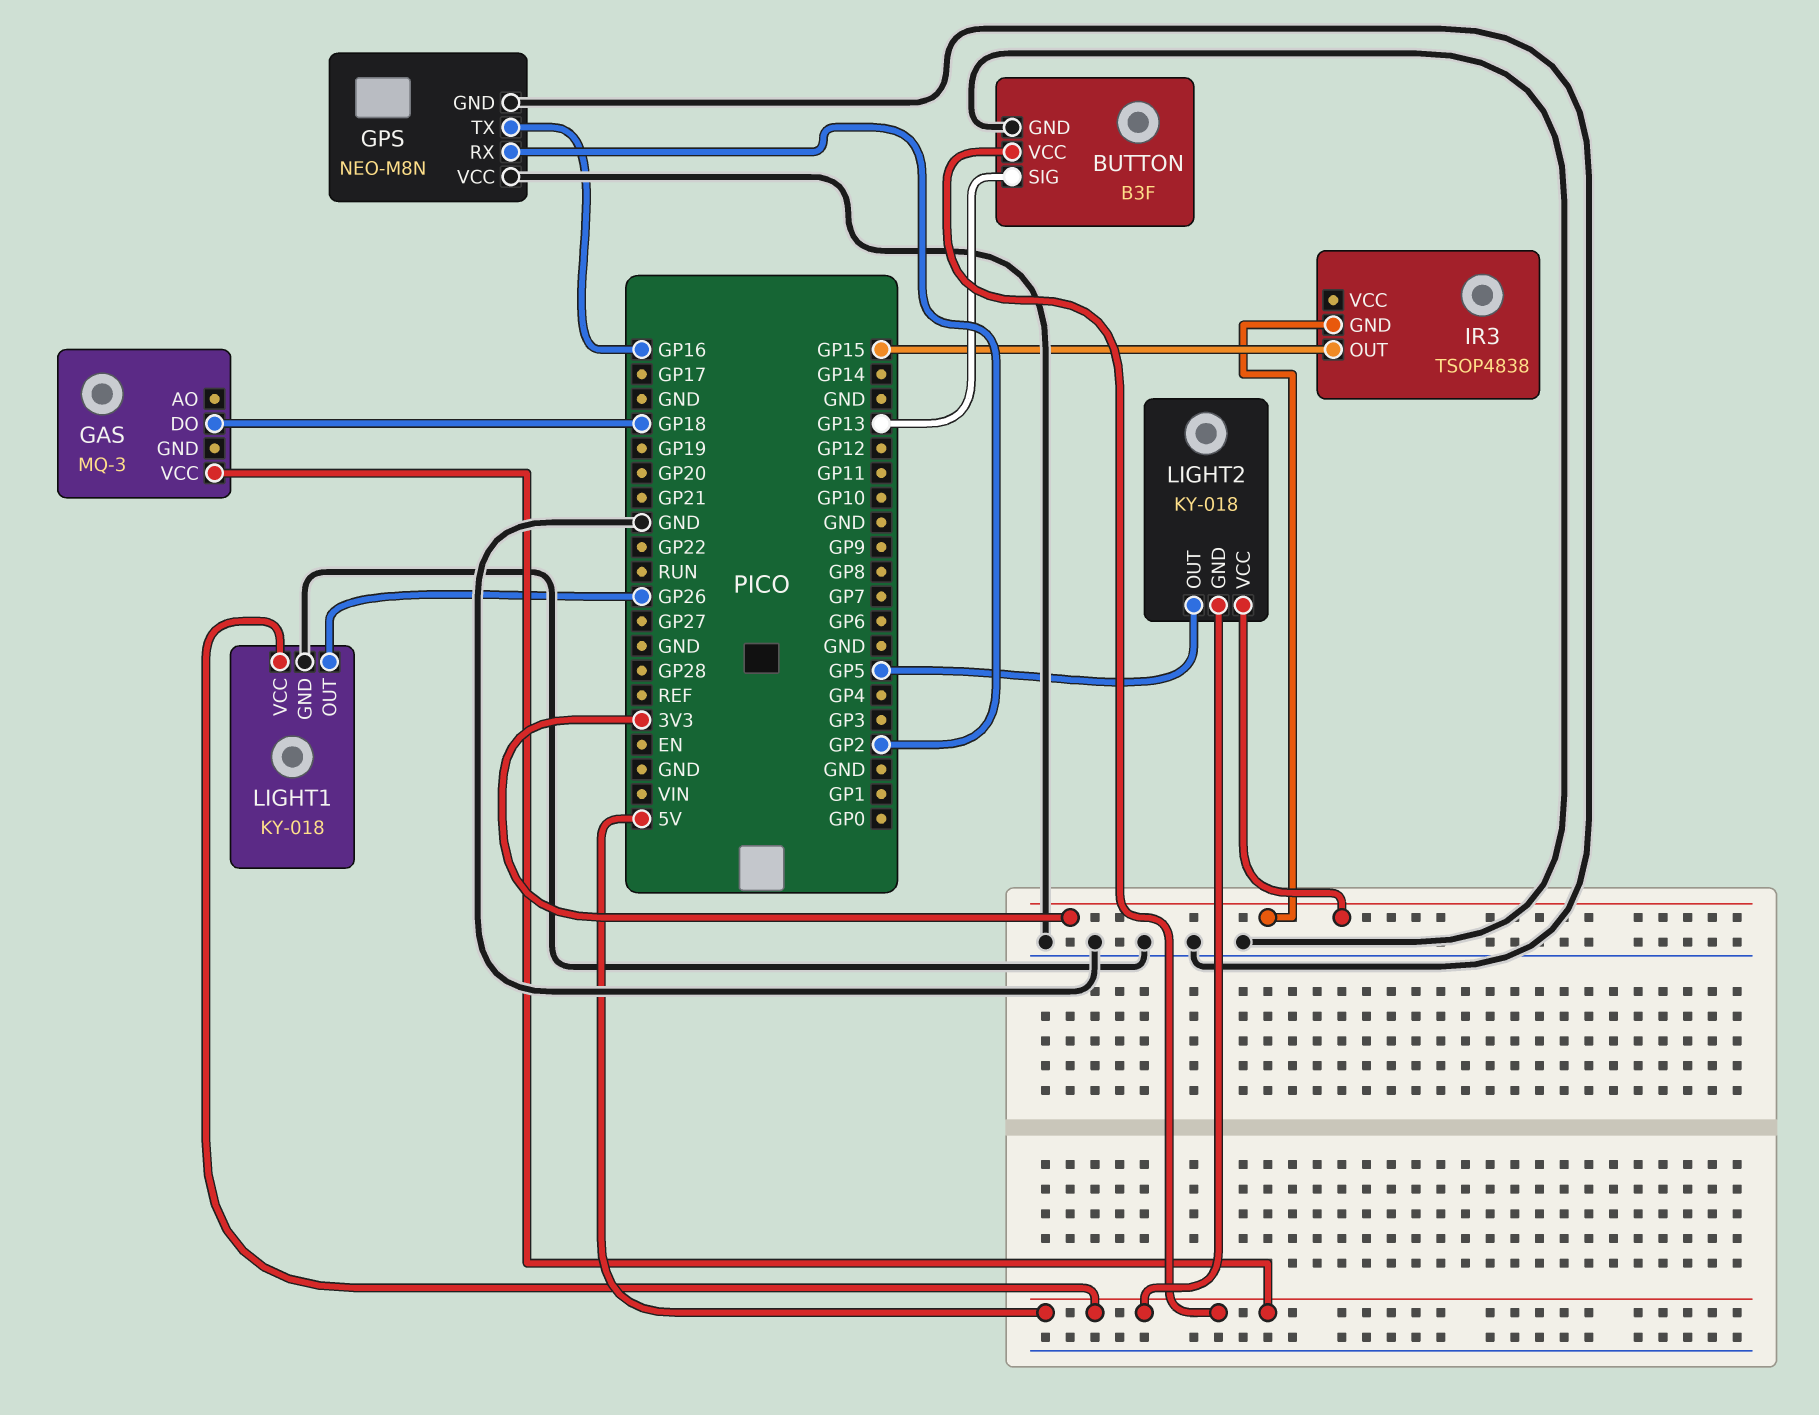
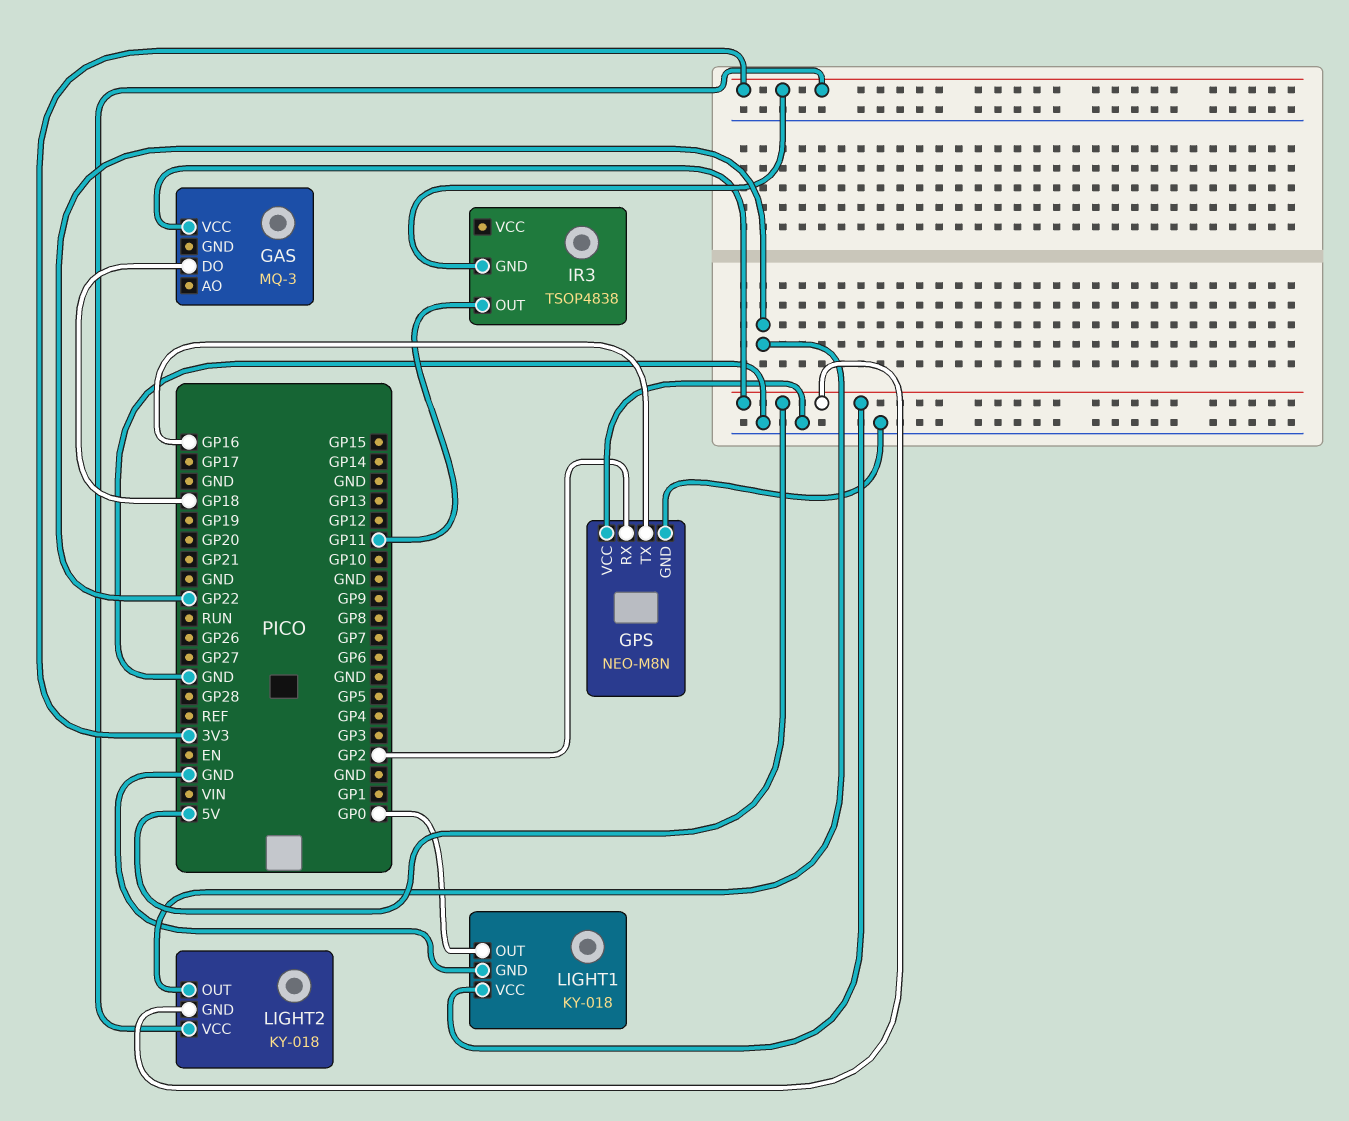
BUTTON: B3F -> none
BUTTON pin GND: GND -> none
BUTTON pin SIG: GP13 -> none
BUTTON pin VCC: 5V -> none
IR3 pin OUT: GP15 -> GP11
LIGHT1 pin OUT: GP26 -> GP0
LIGHT2 pin OUT: GP5 -> GP22

